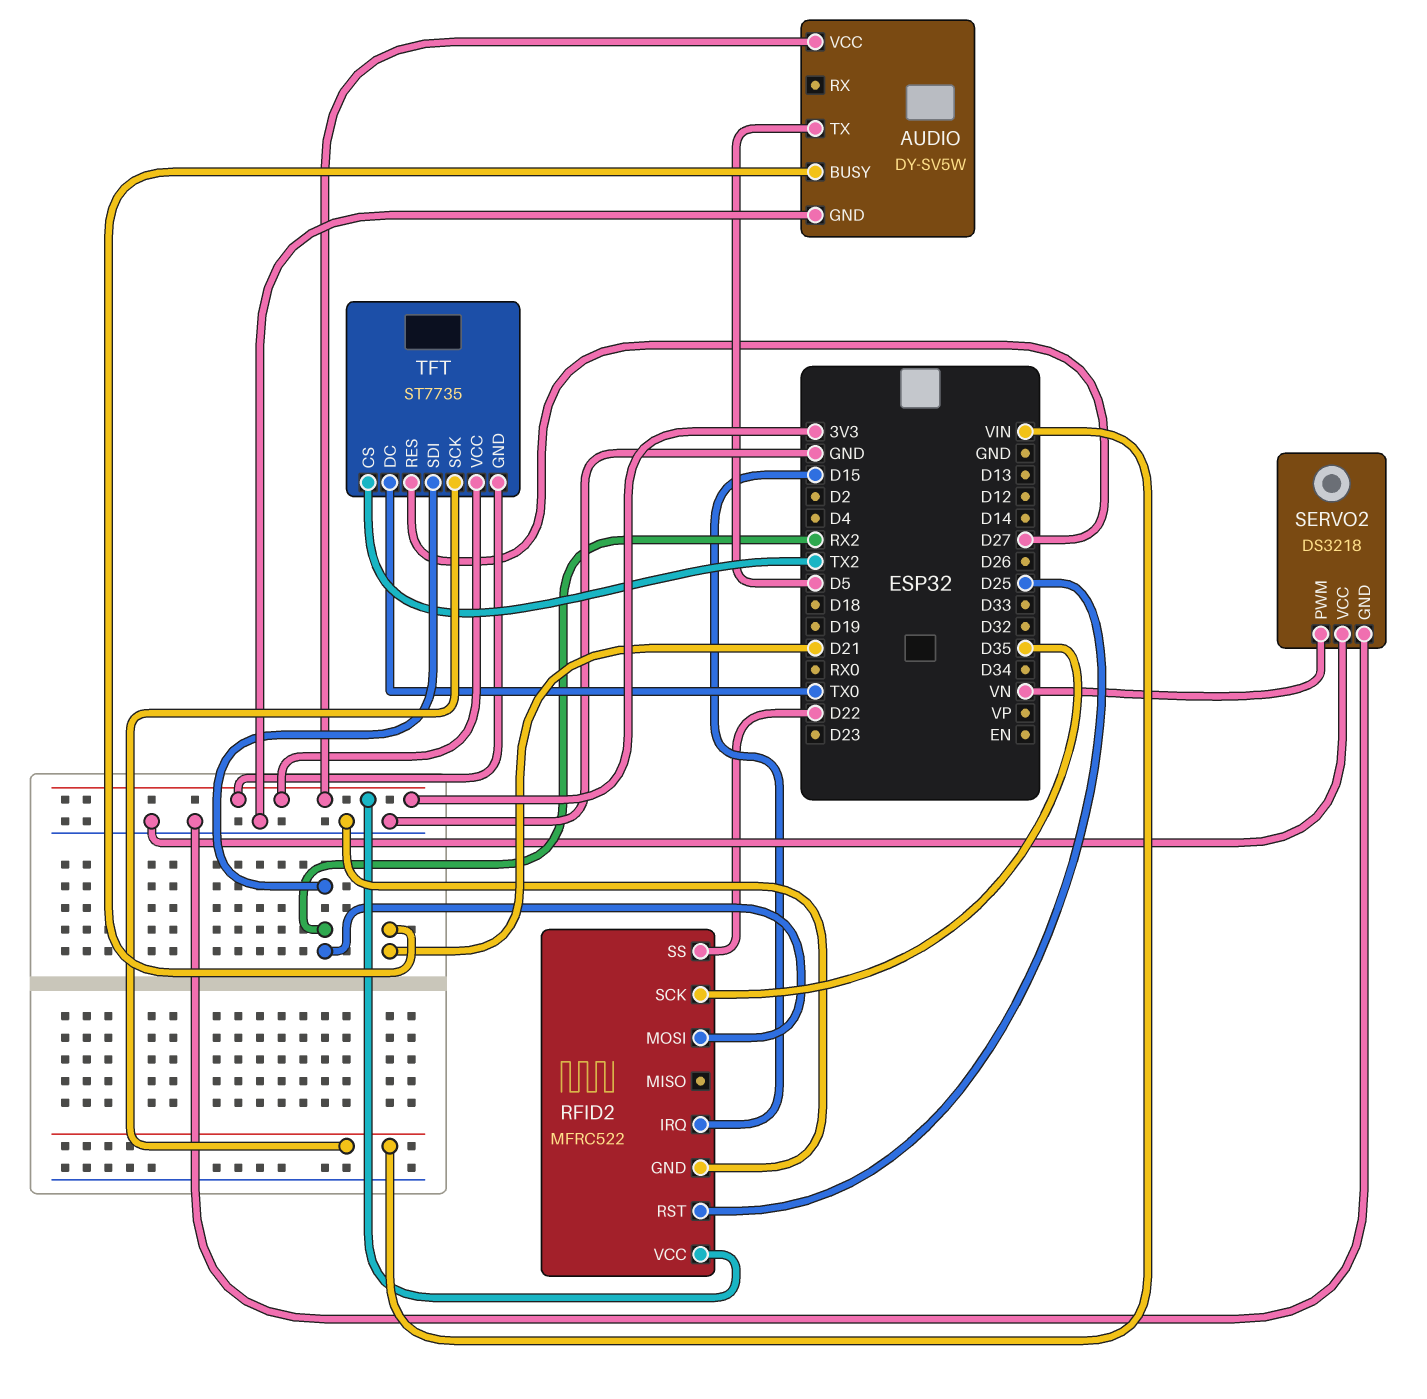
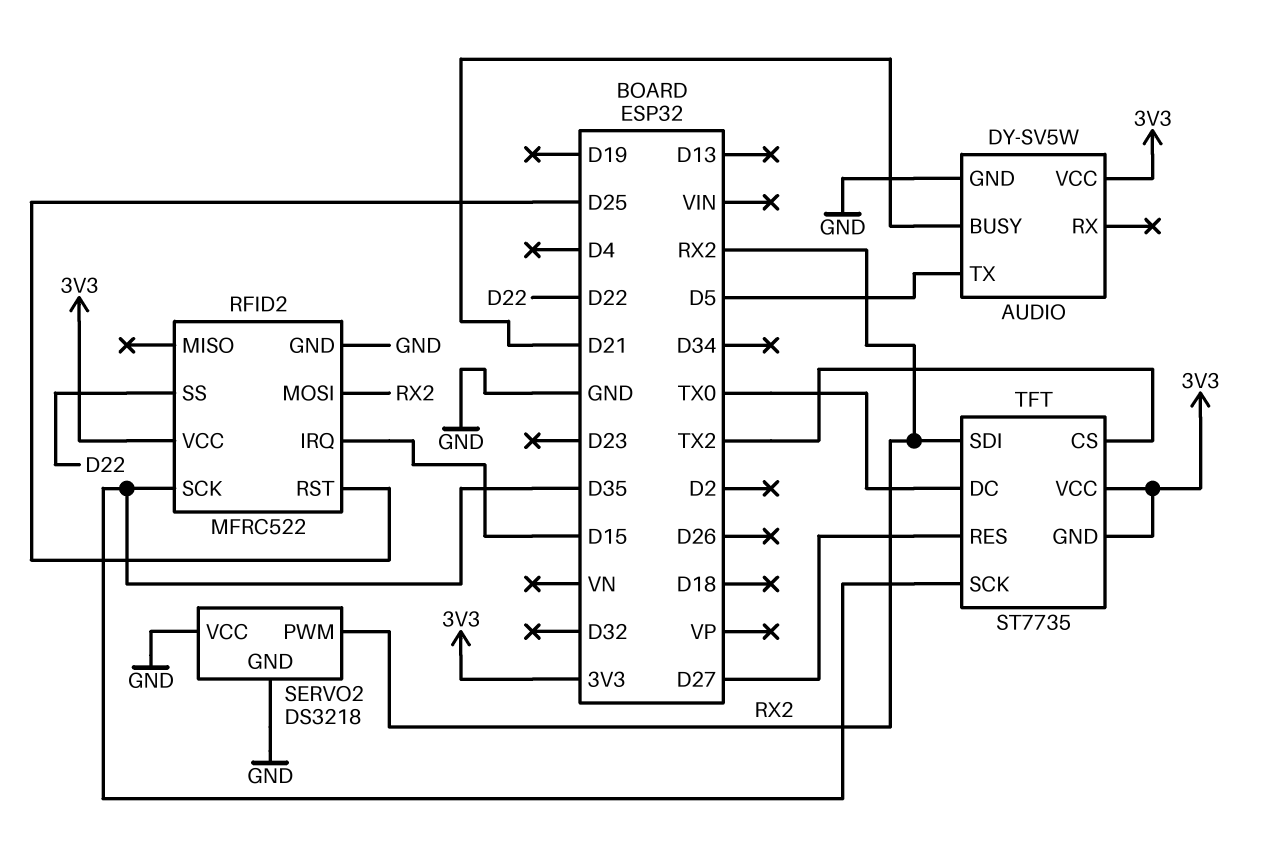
SERVO2 pin PWM: VN -> RX2
TFT pin SCK: VIN -> D35

